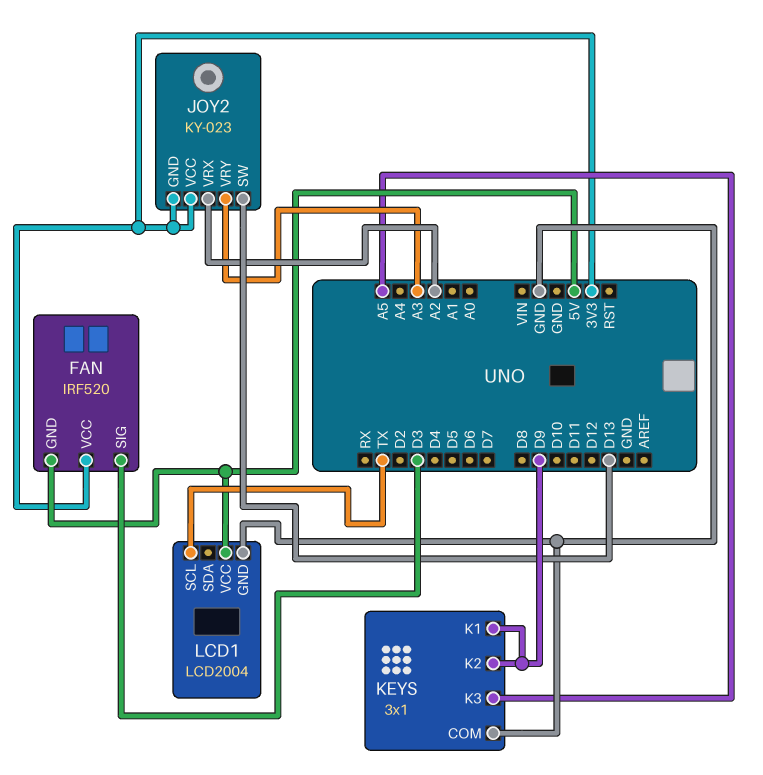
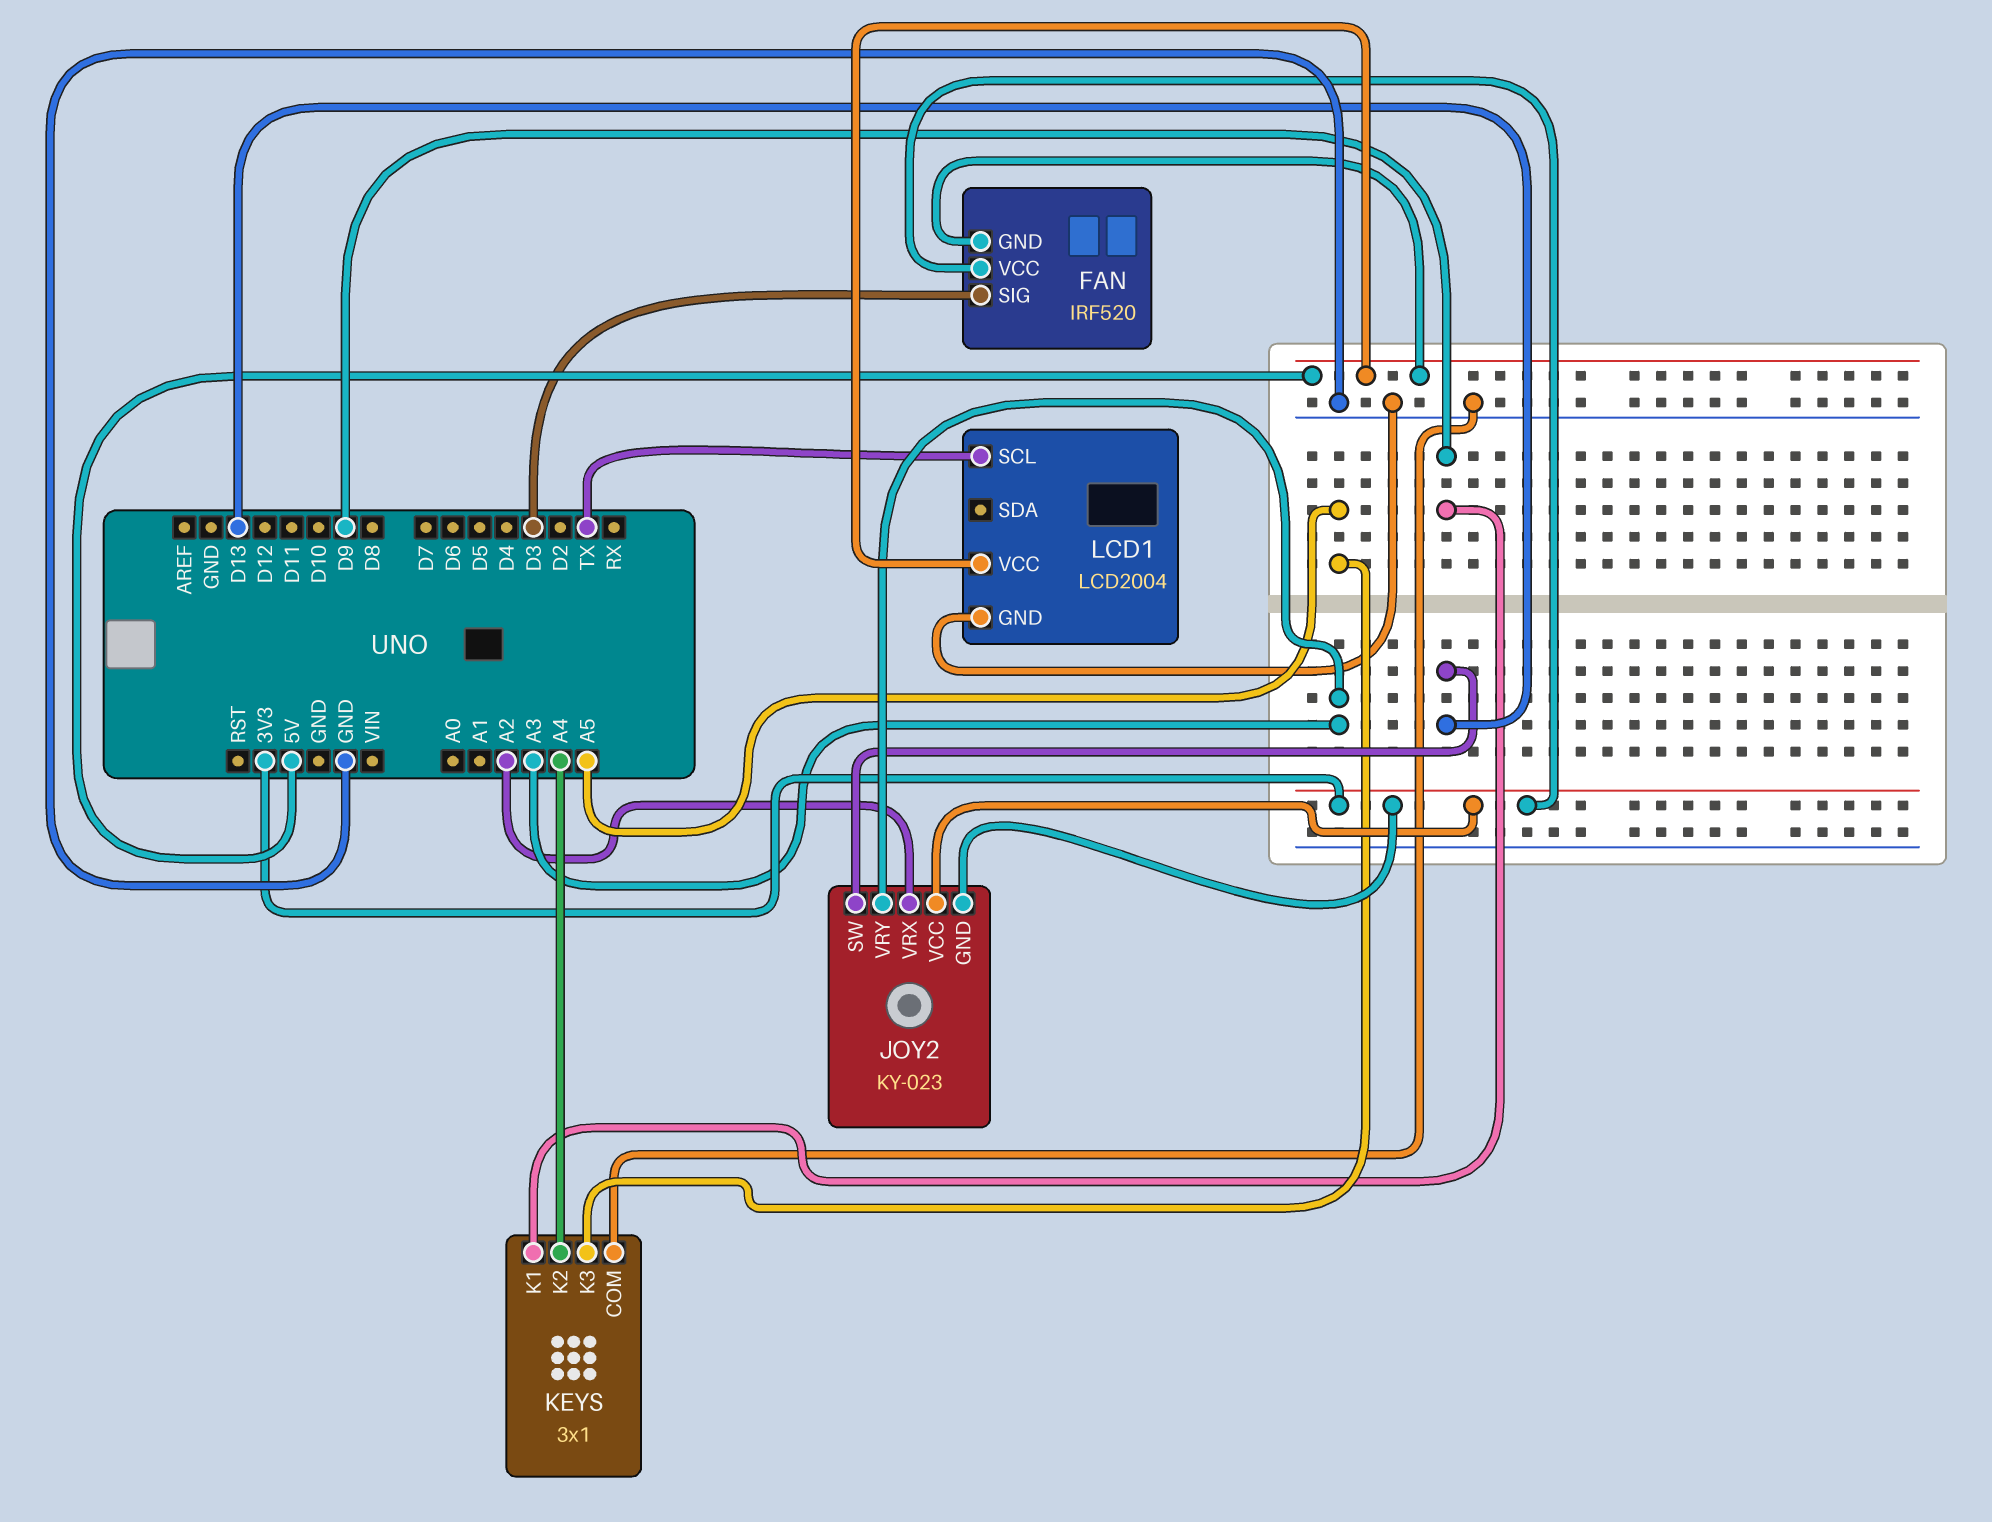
KEYS pin K2: D9 -> A4

